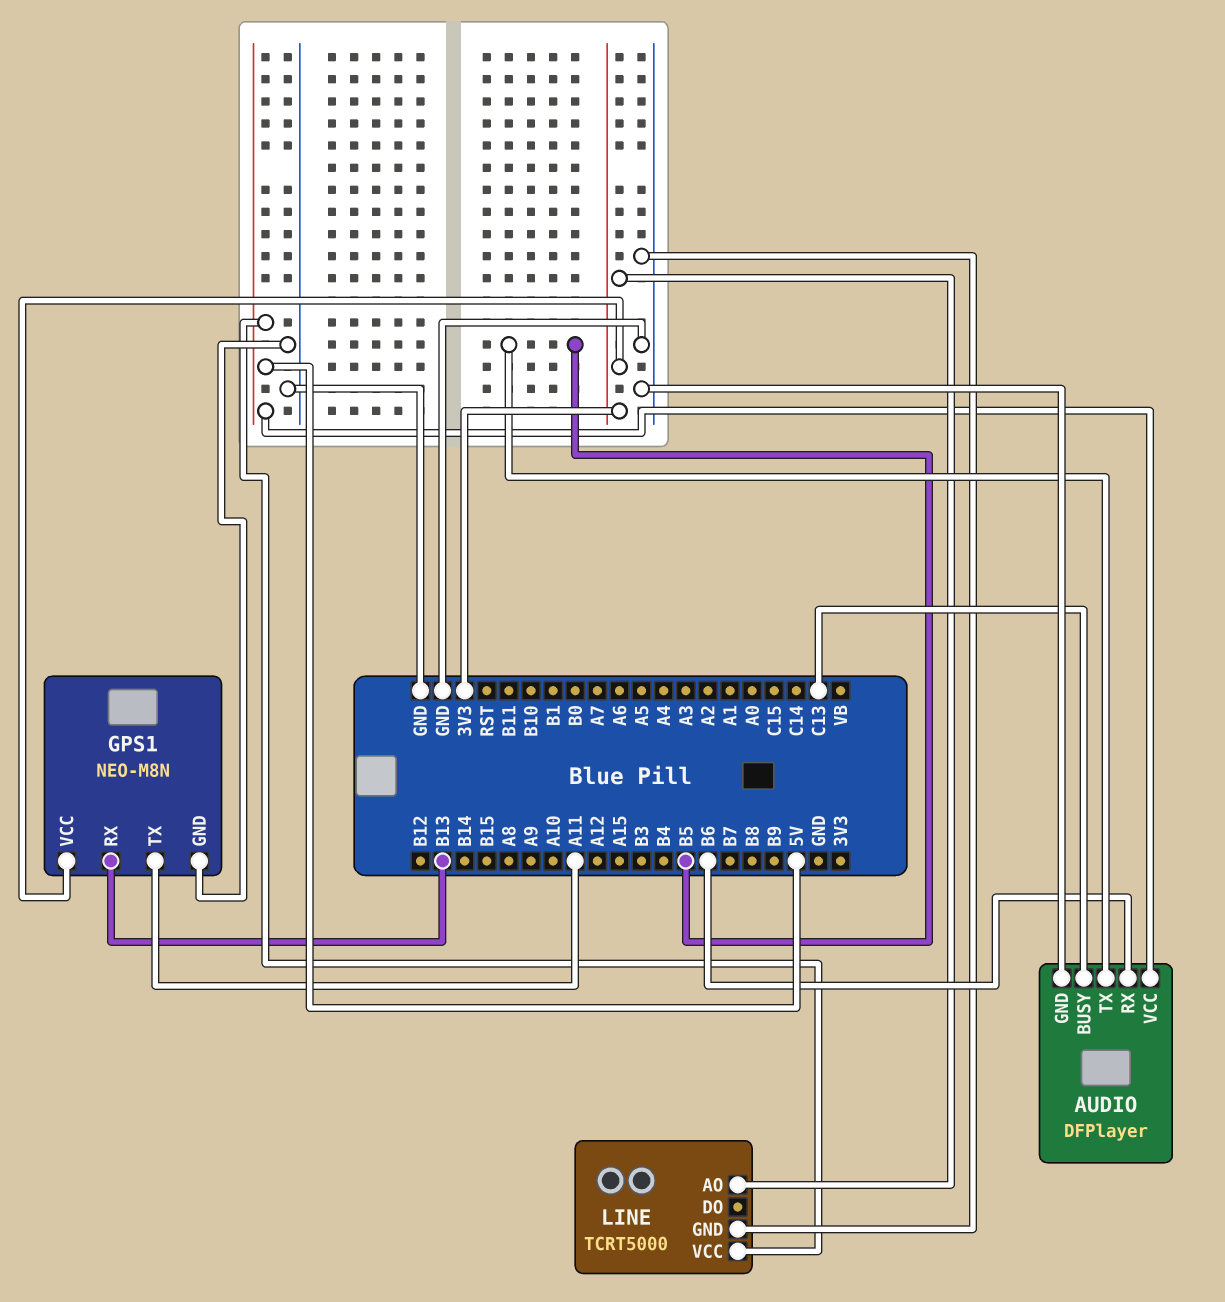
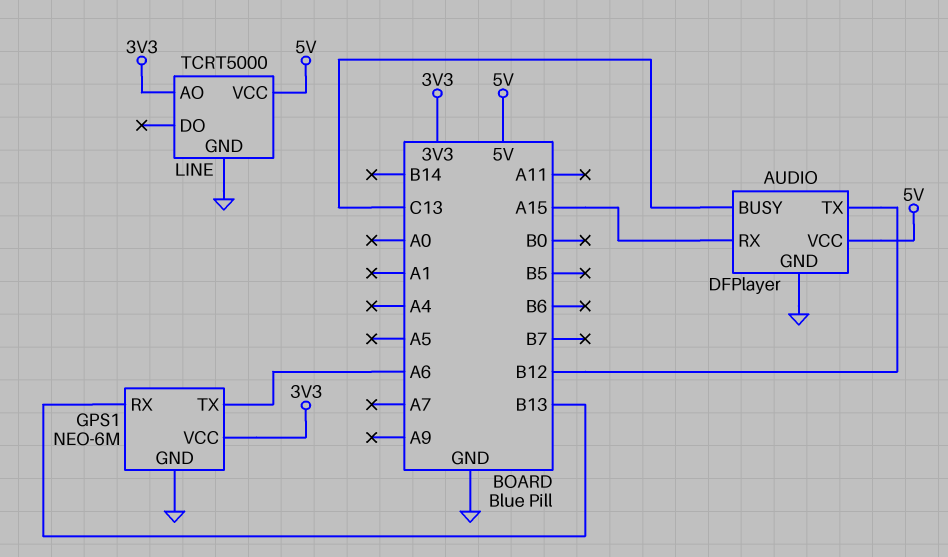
AUDIO pin RX: B6 -> A15
AUDIO pin TX: B5 -> B12
GPS1: NEO-M8N -> NEO-6M
GPS1 pin TX: A11 -> A6

